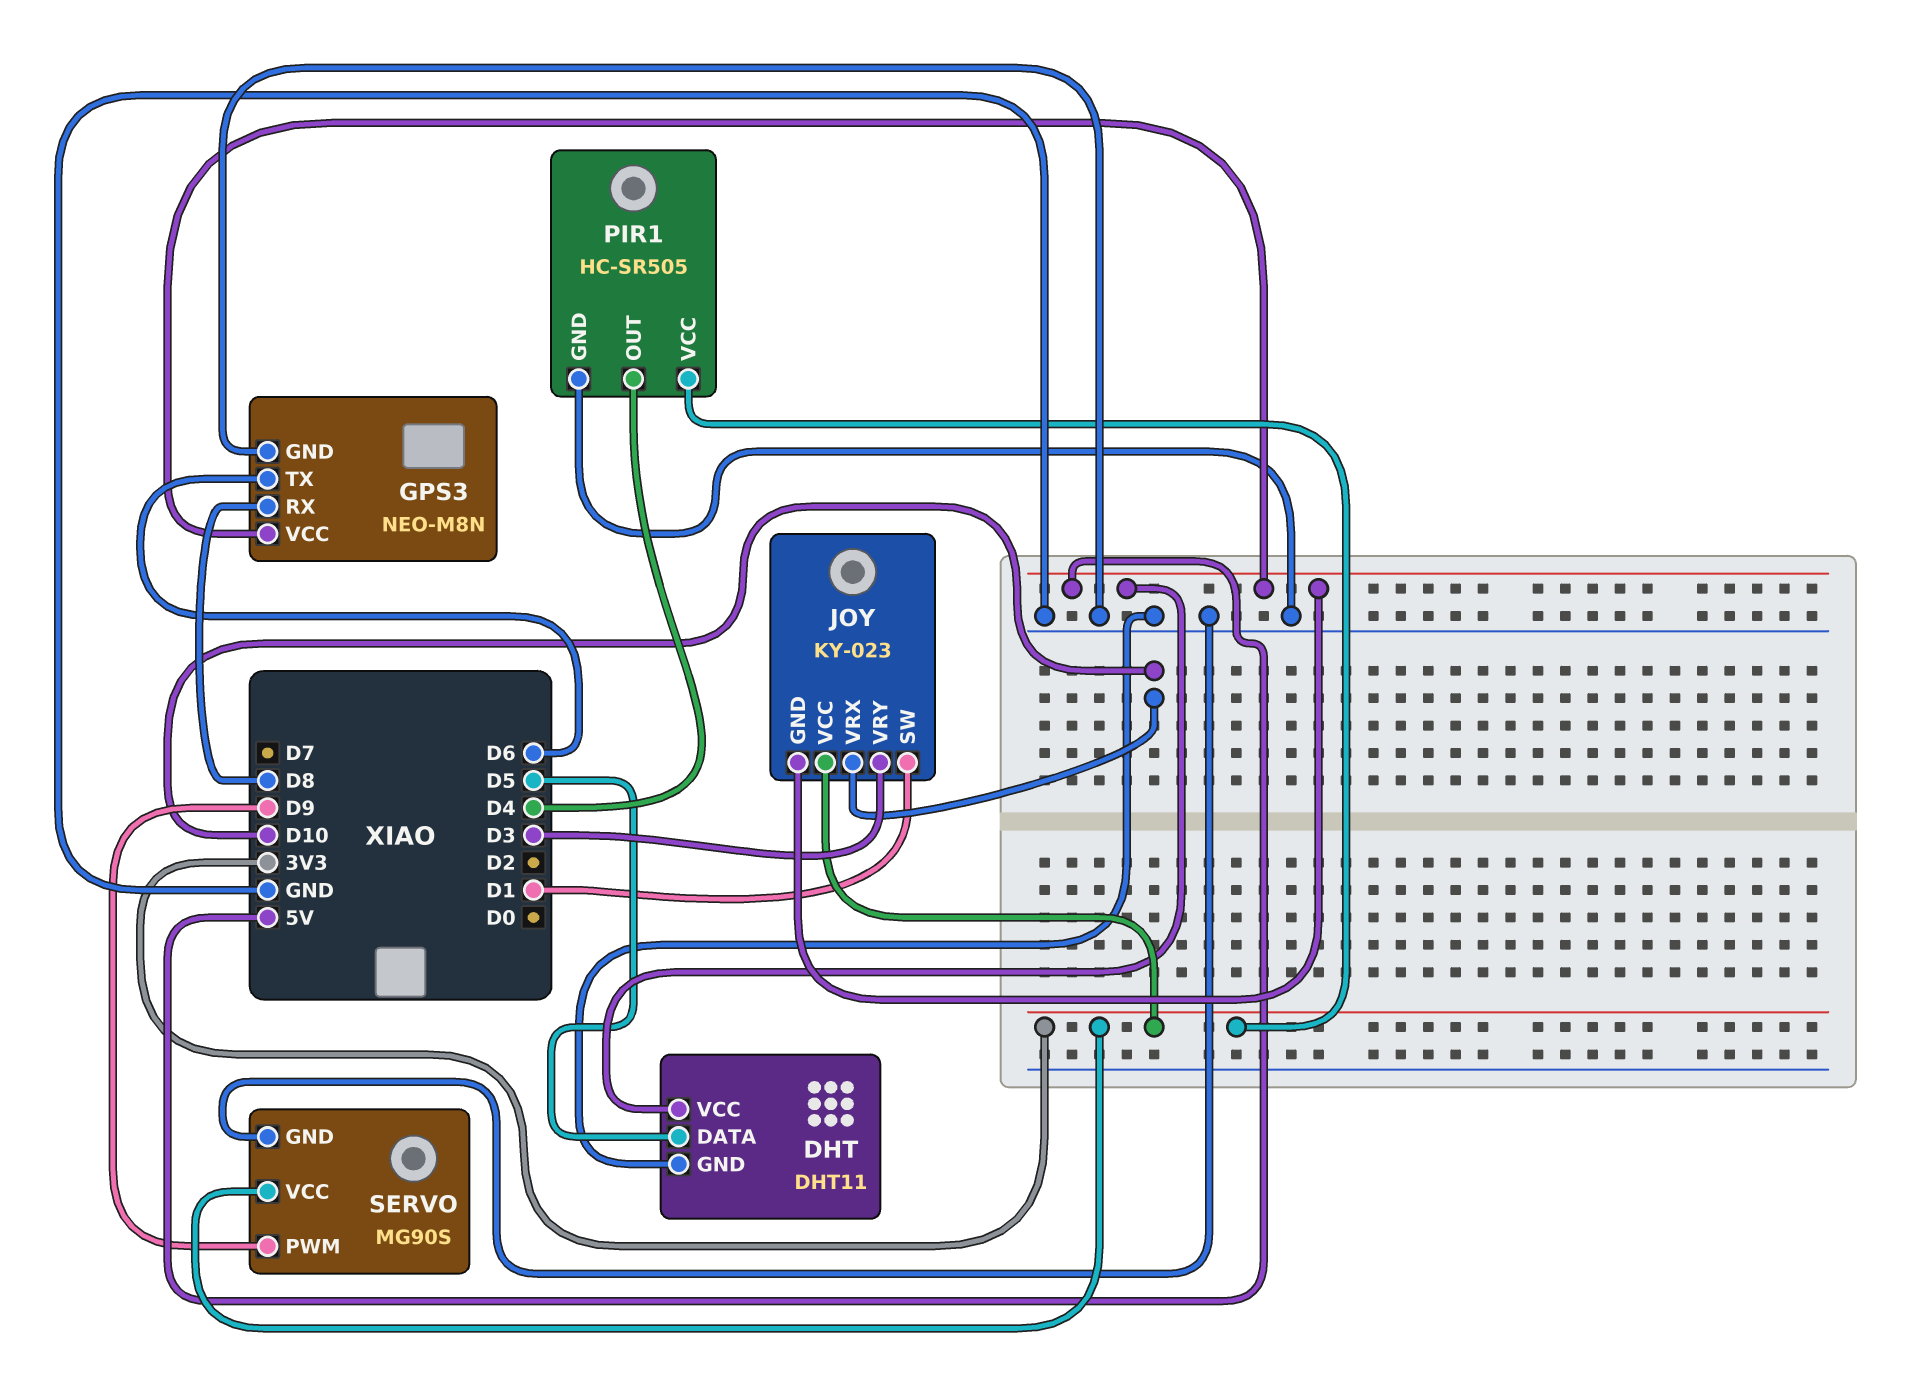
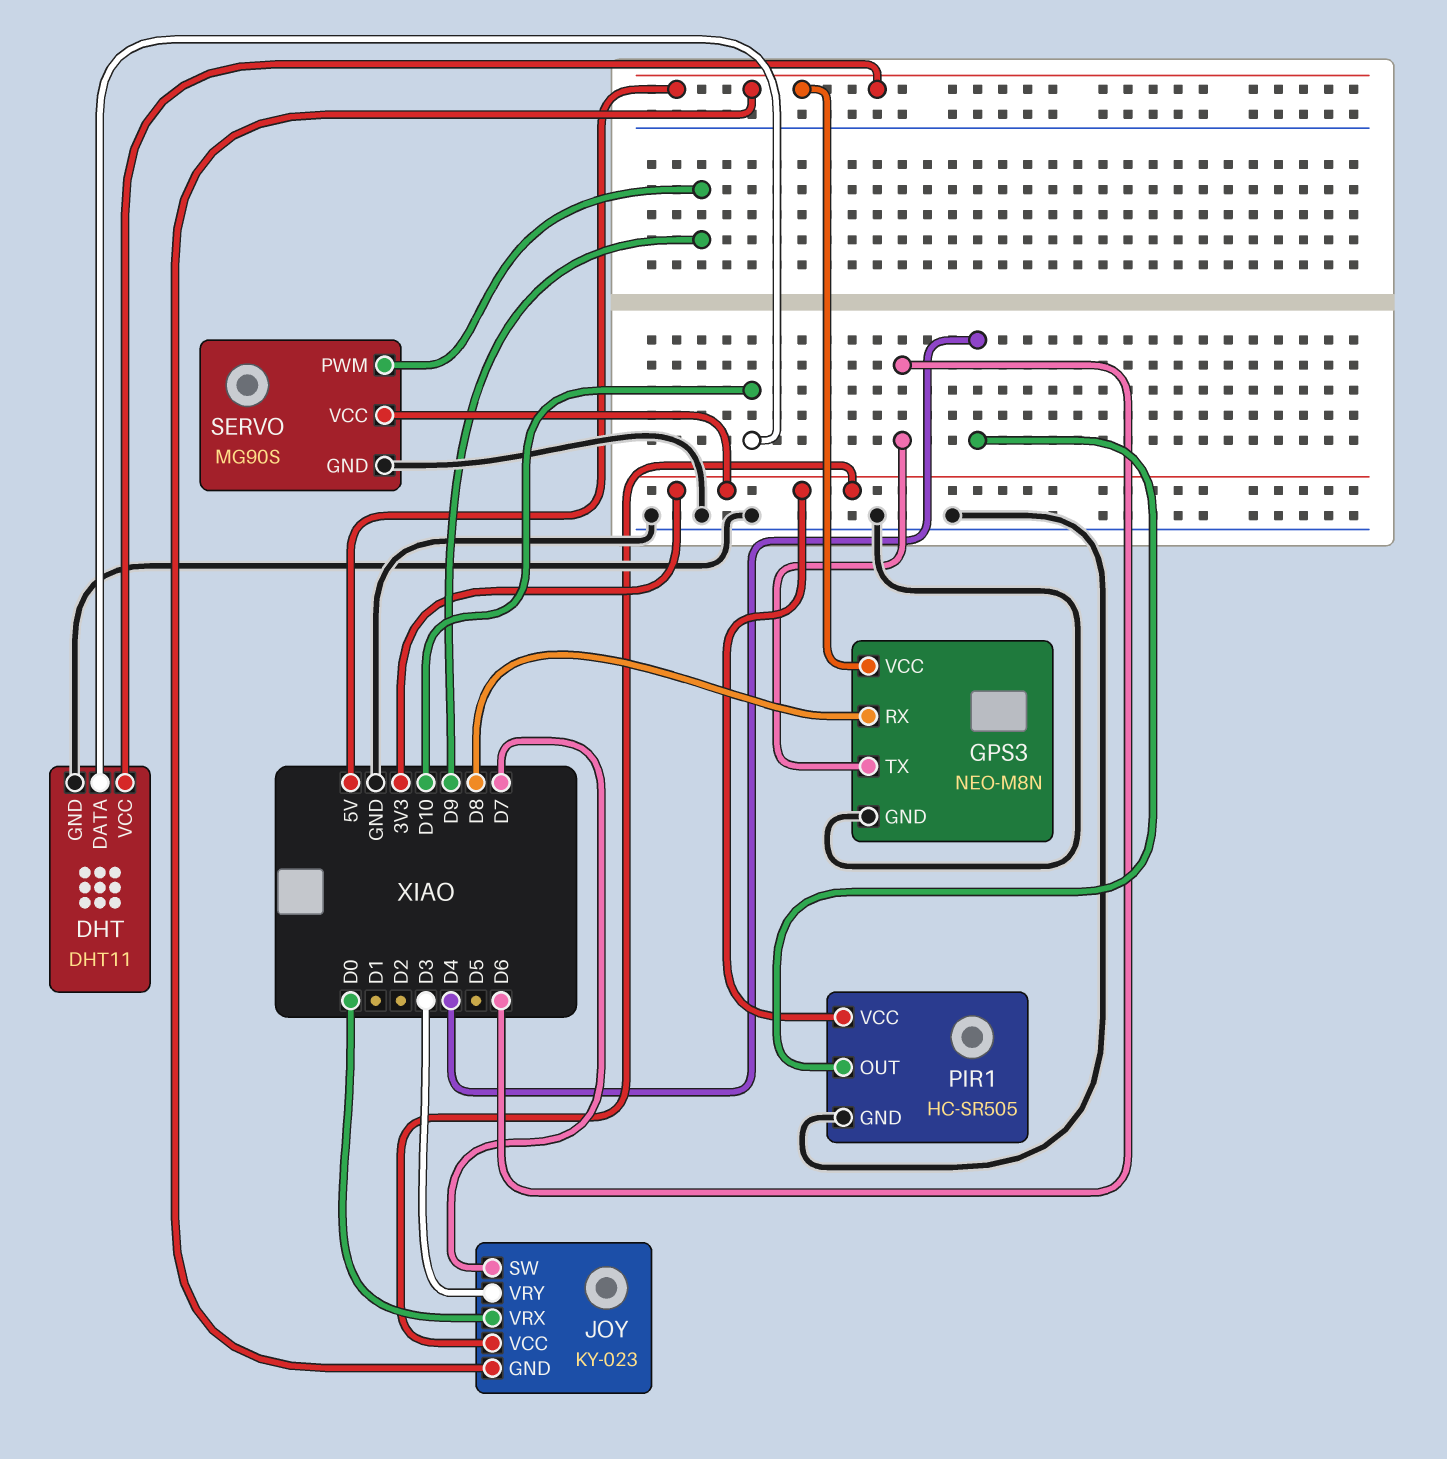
DHT pin DATA: D5 -> D10
JOY pin SW: D1 -> D7
JOY pin VRX: D10 -> D0

